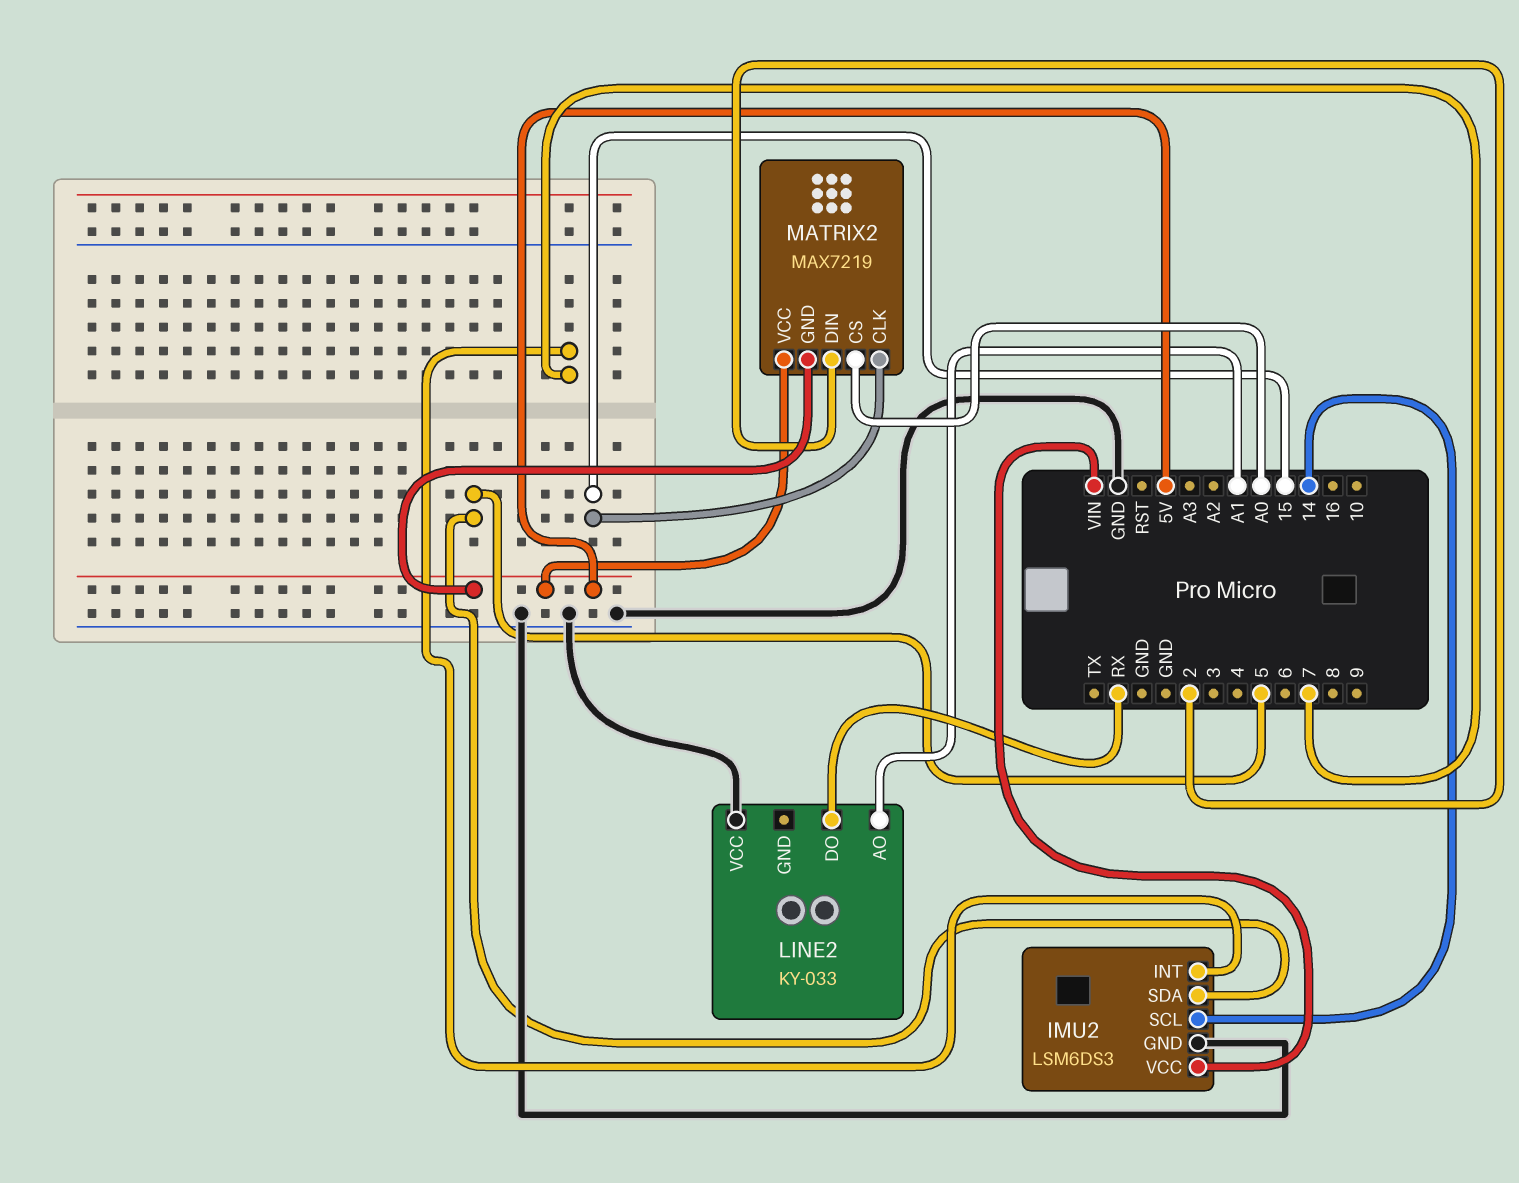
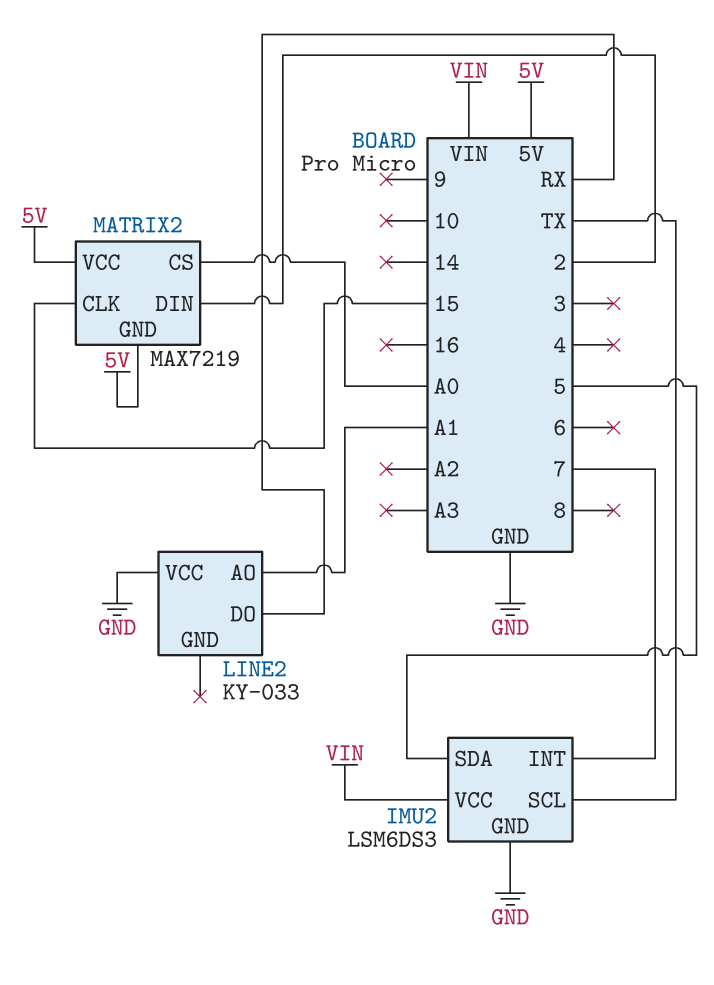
IMU2 pin SCL: 14 -> TX

